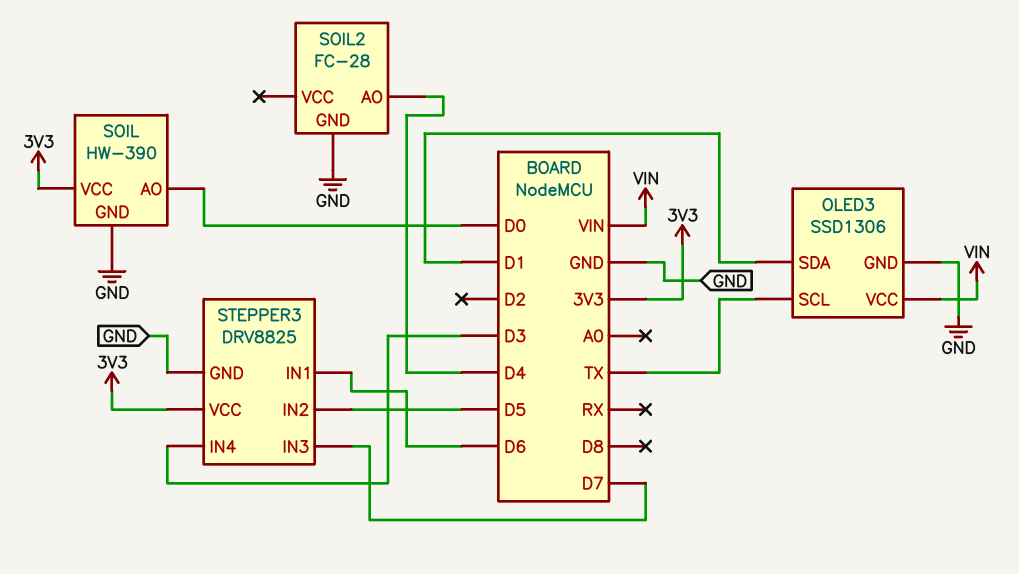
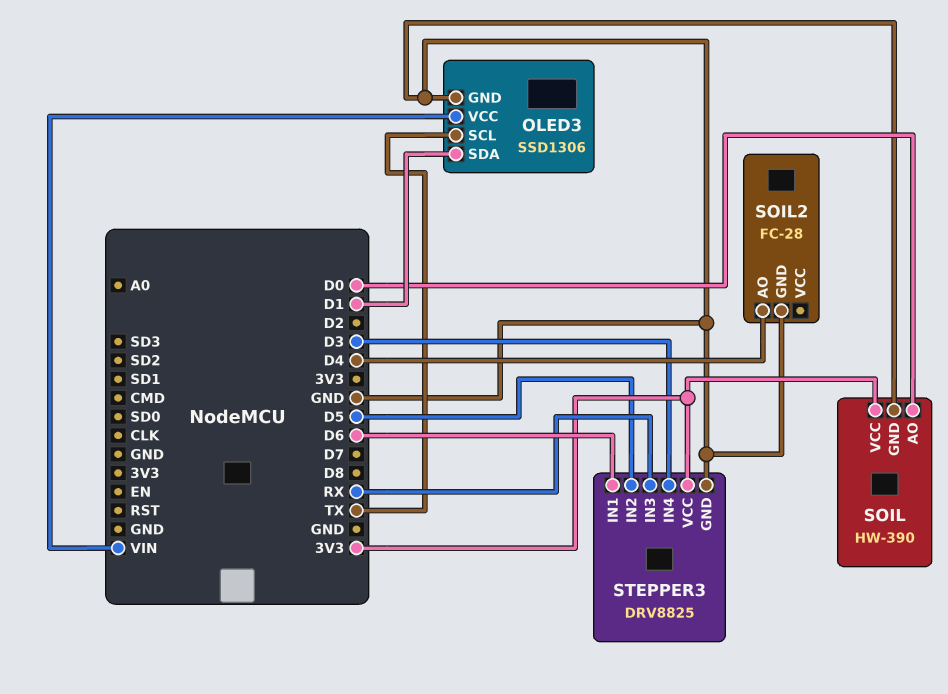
STEPPER3 pin IN3: D7 -> RX

